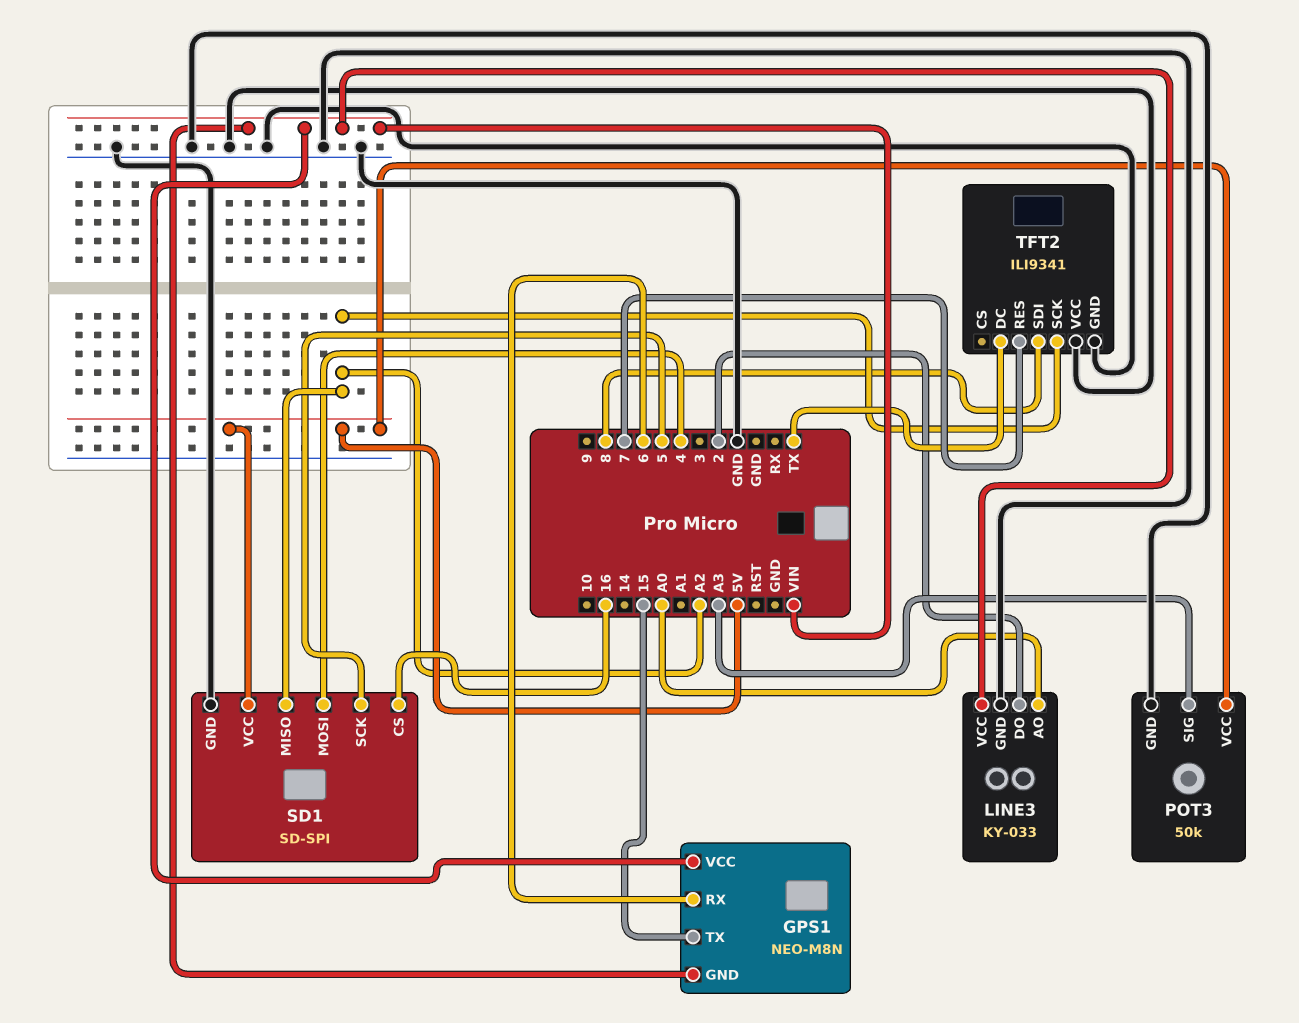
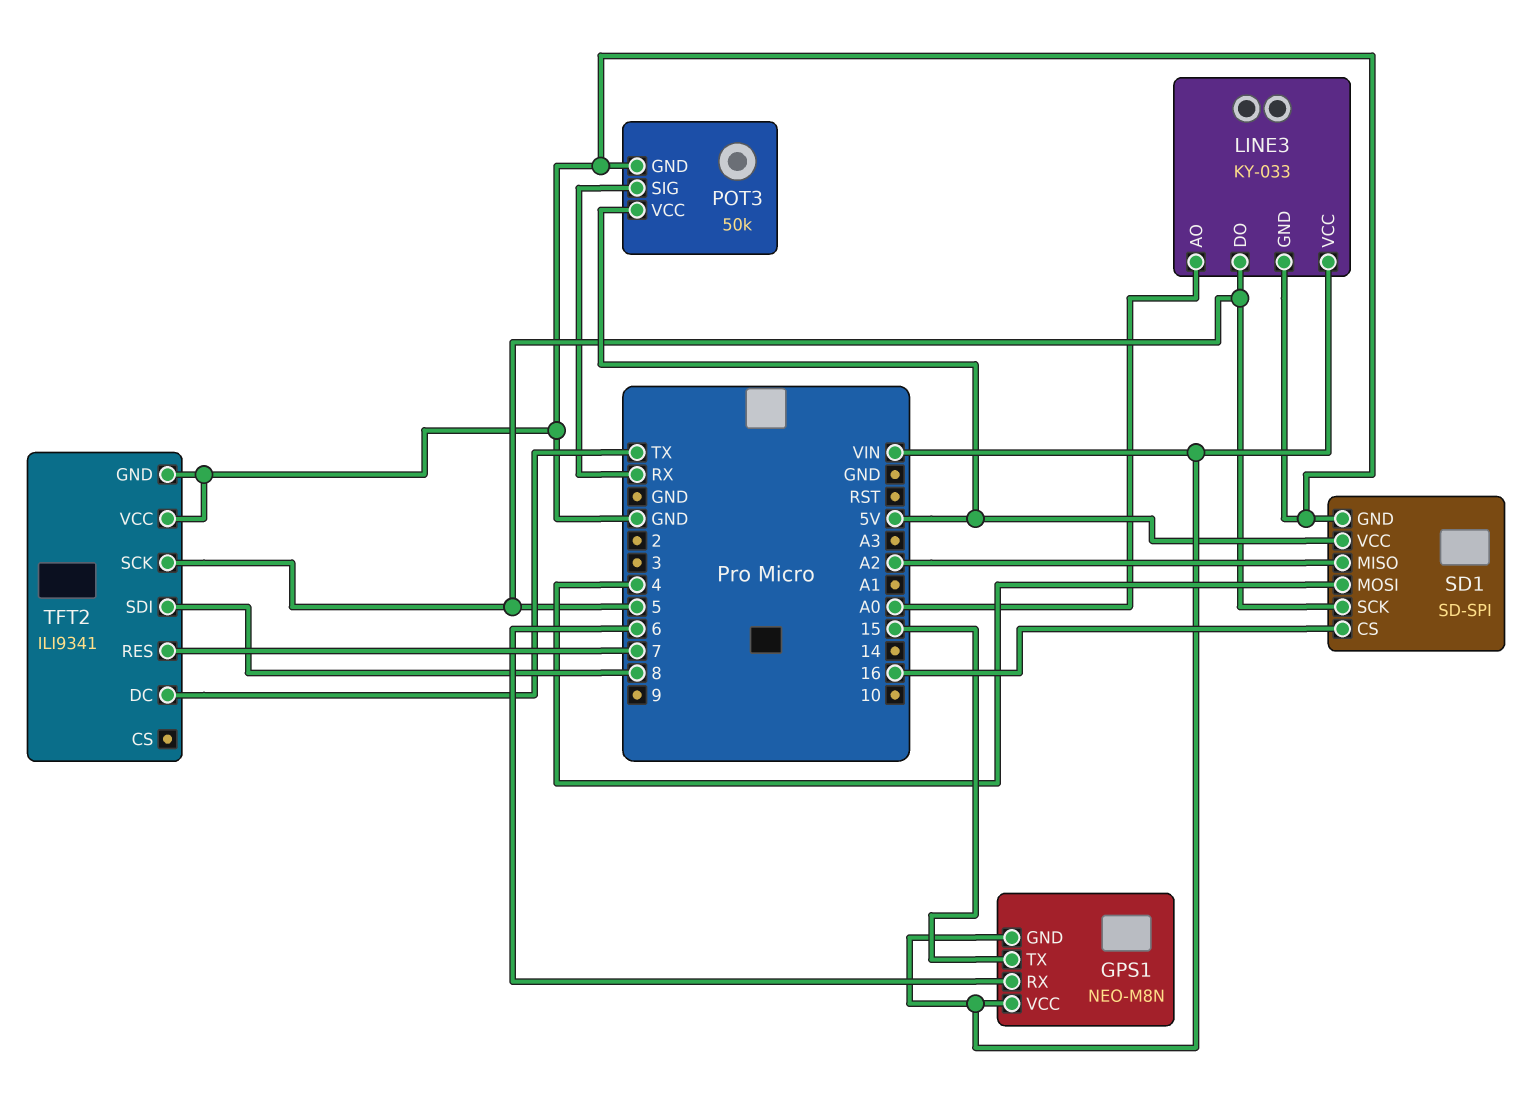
LINE3 pin DO: 2 -> 5
POT3 pin SIG: A3 -> RX
TFT2 pin SCK: A2 -> 5

